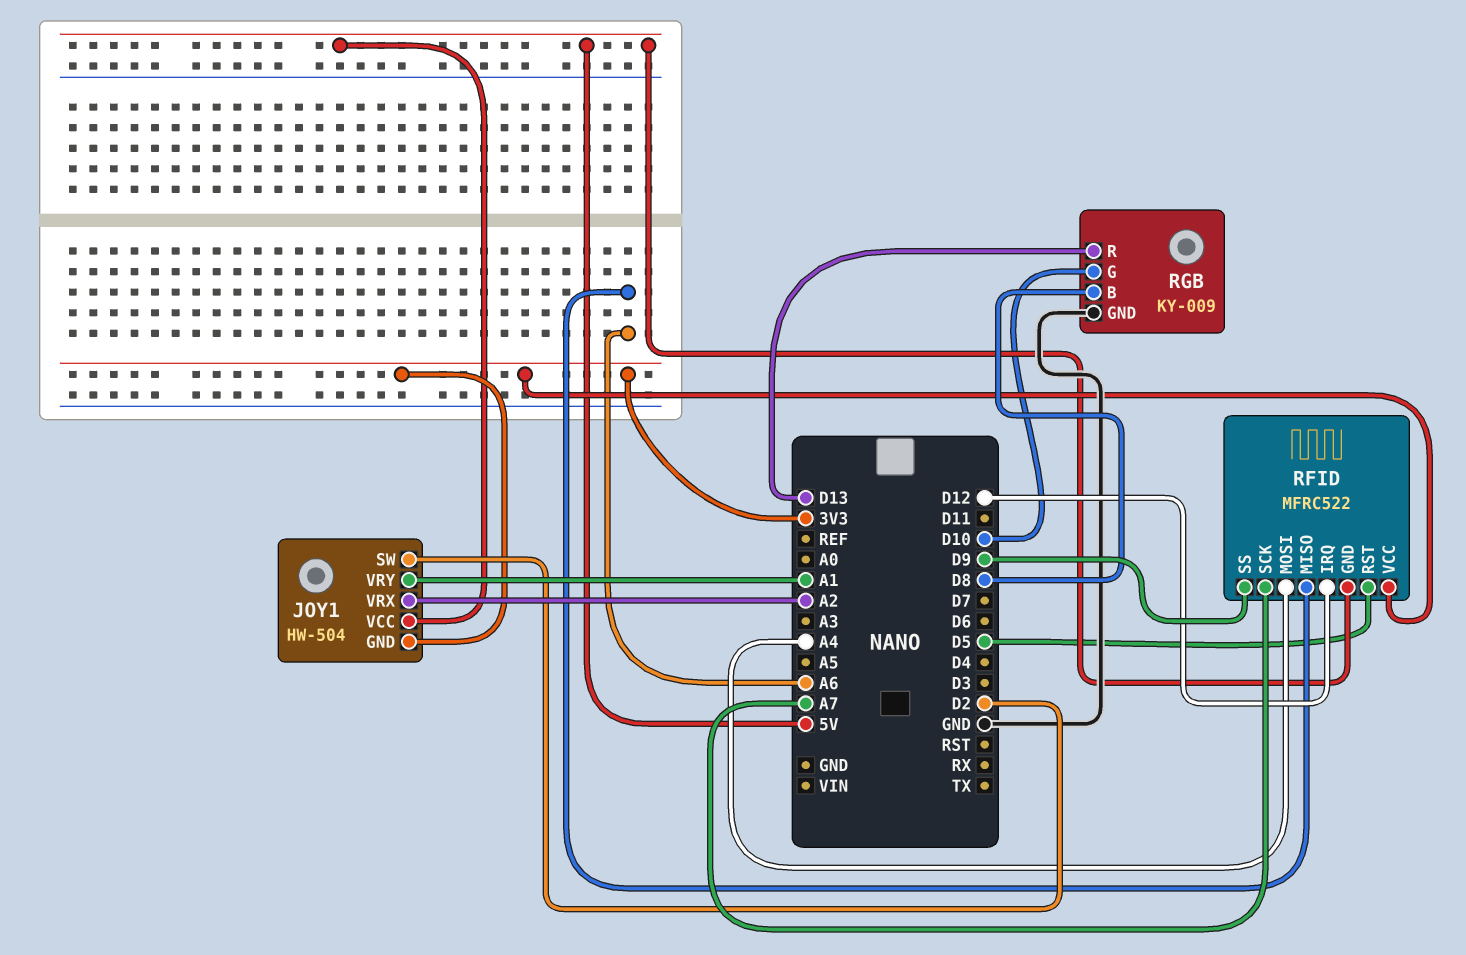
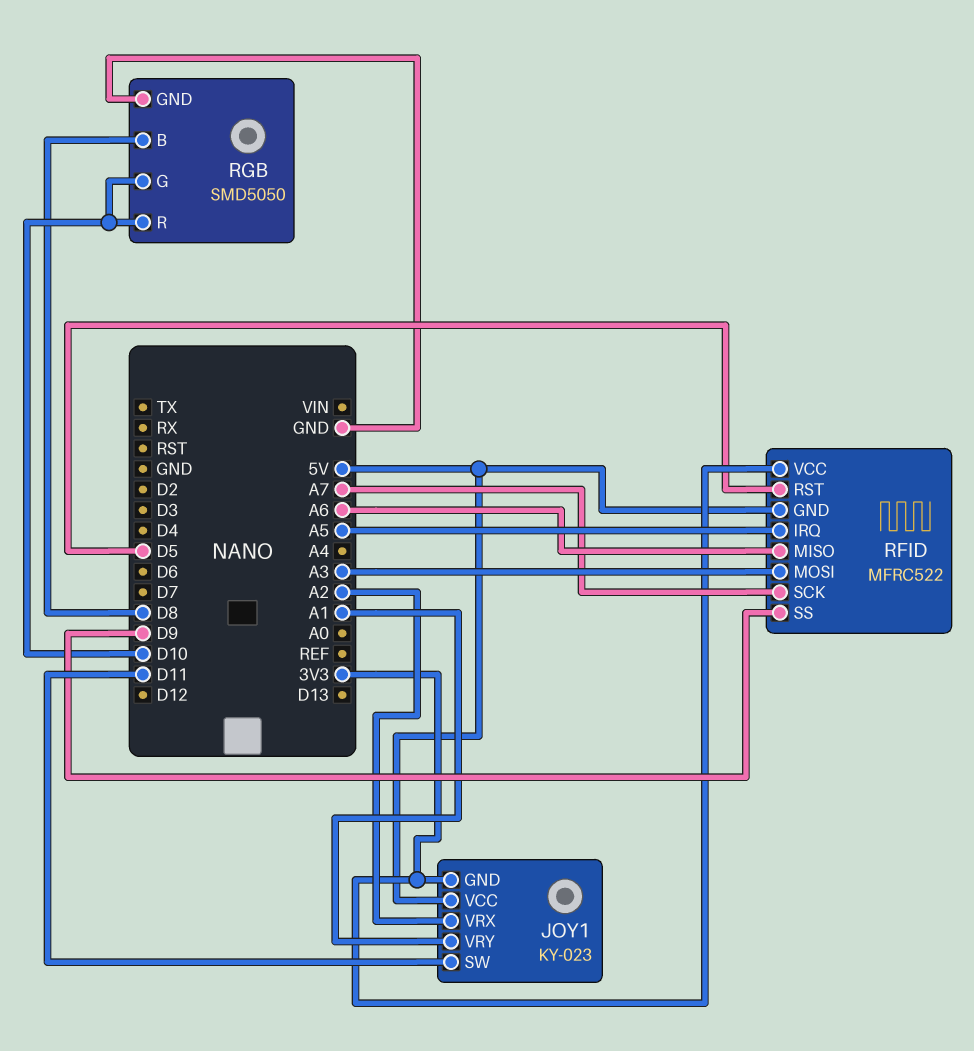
JOY1: HW-504 -> KY-023
JOY1 pin SW: D2 -> D11
RFID pin IRQ: D12 -> A5
RFID pin MOSI: A4 -> A3
RGB: KY-009 -> SMD5050
RGB pin R: D13 -> D10

